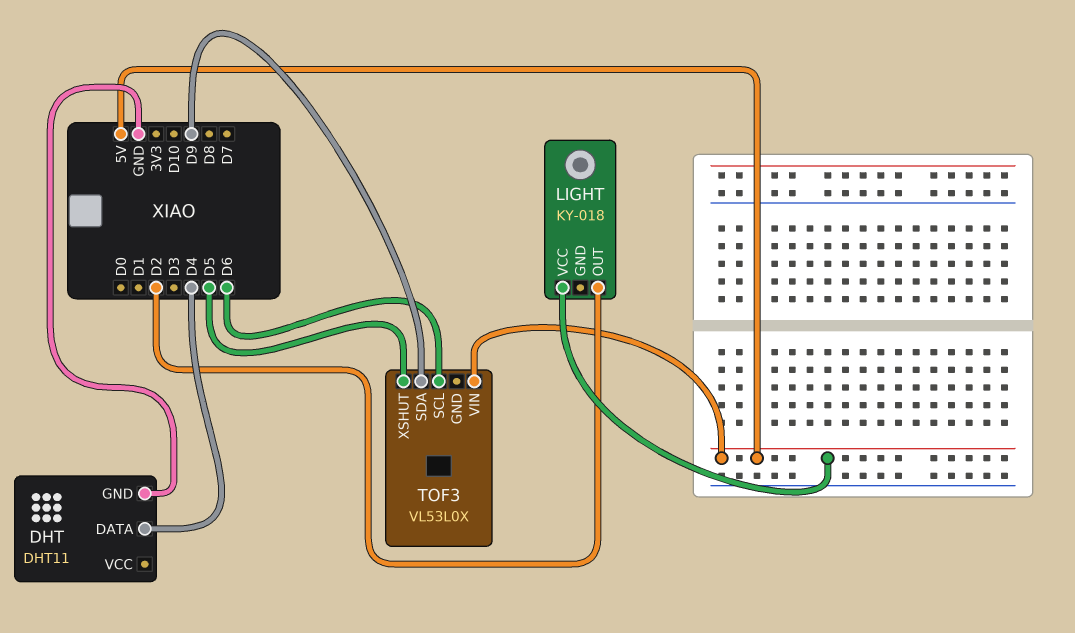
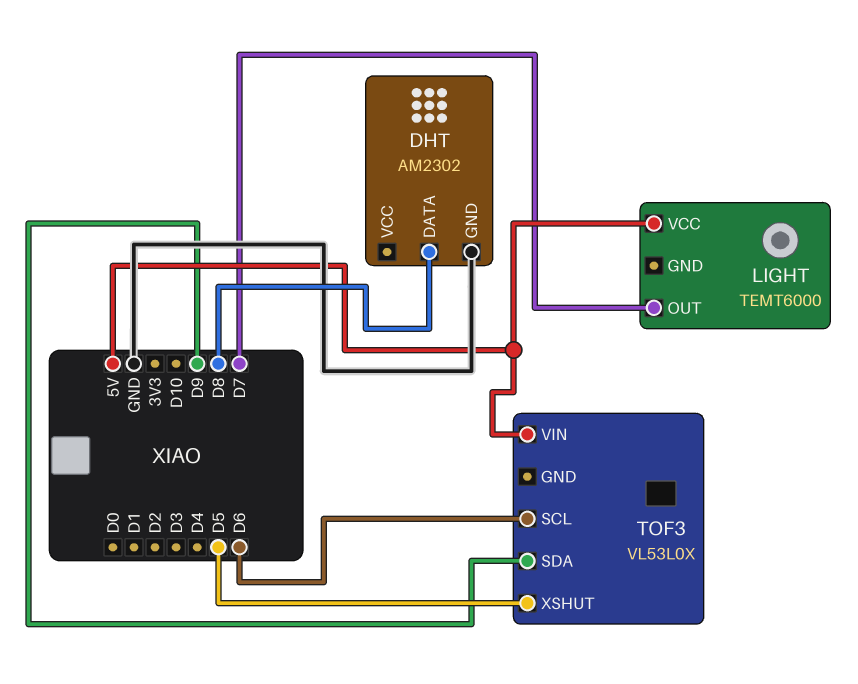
DHT: DHT11 -> AM2302
DHT pin DATA: D4 -> D8
LIGHT: KY-018 -> TEMT6000
LIGHT pin OUT: D2 -> D7

